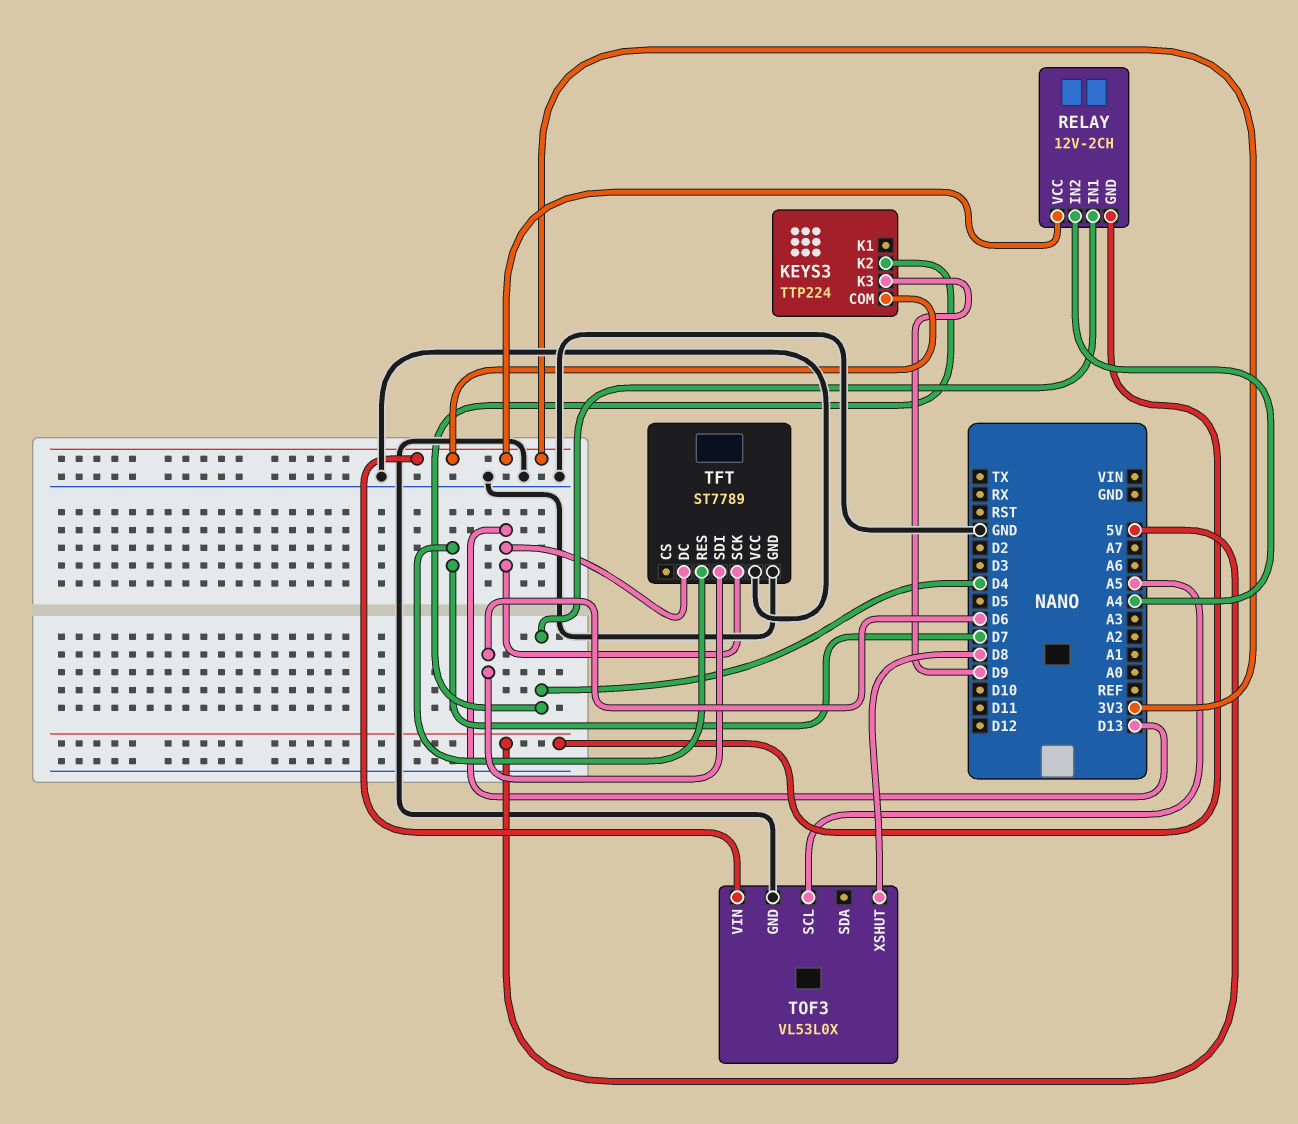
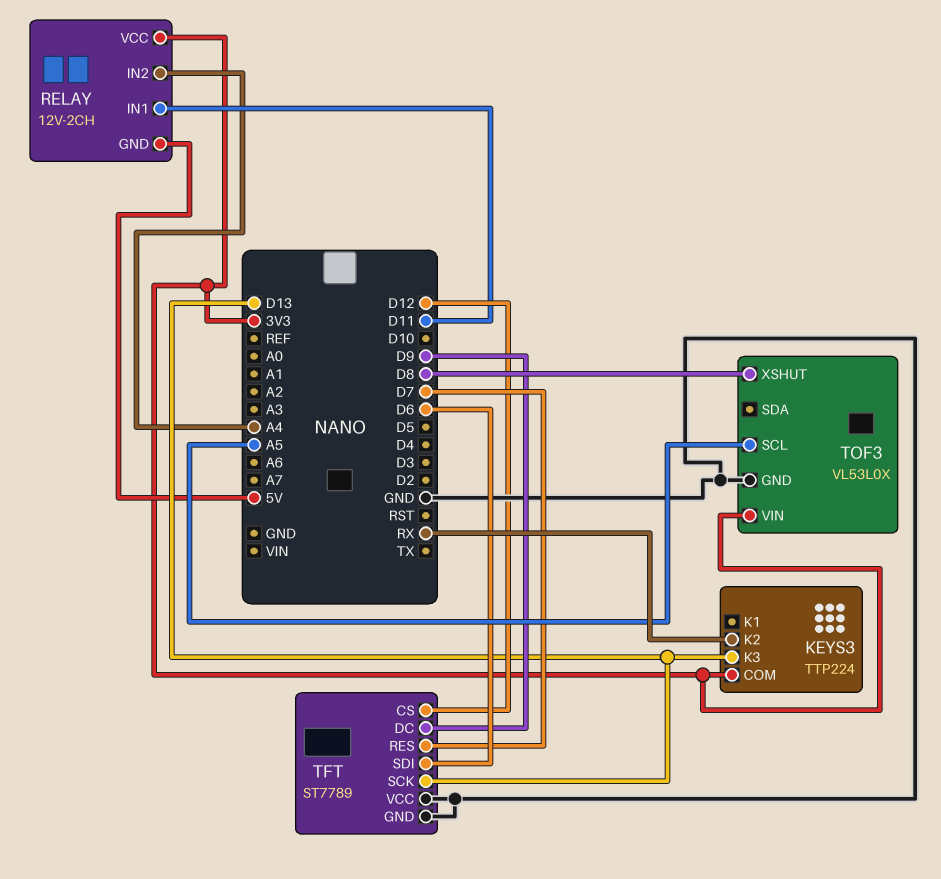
KEYS3 pin K2: D4 -> RX
KEYS3 pin K3: D9 -> D13
RELAY pin IN1: D4 -> D11
TFT pin CS: none -> D12
TFT pin DC: D13 -> D9

